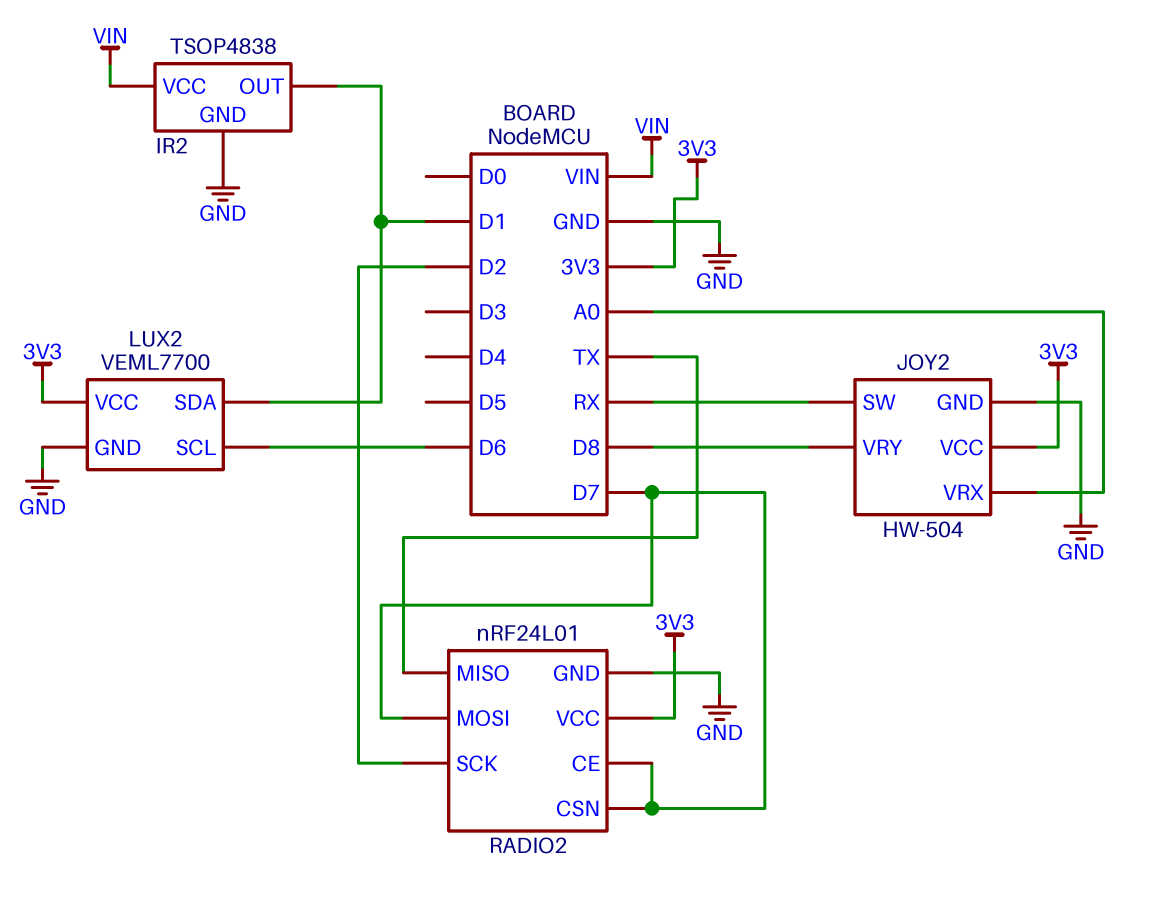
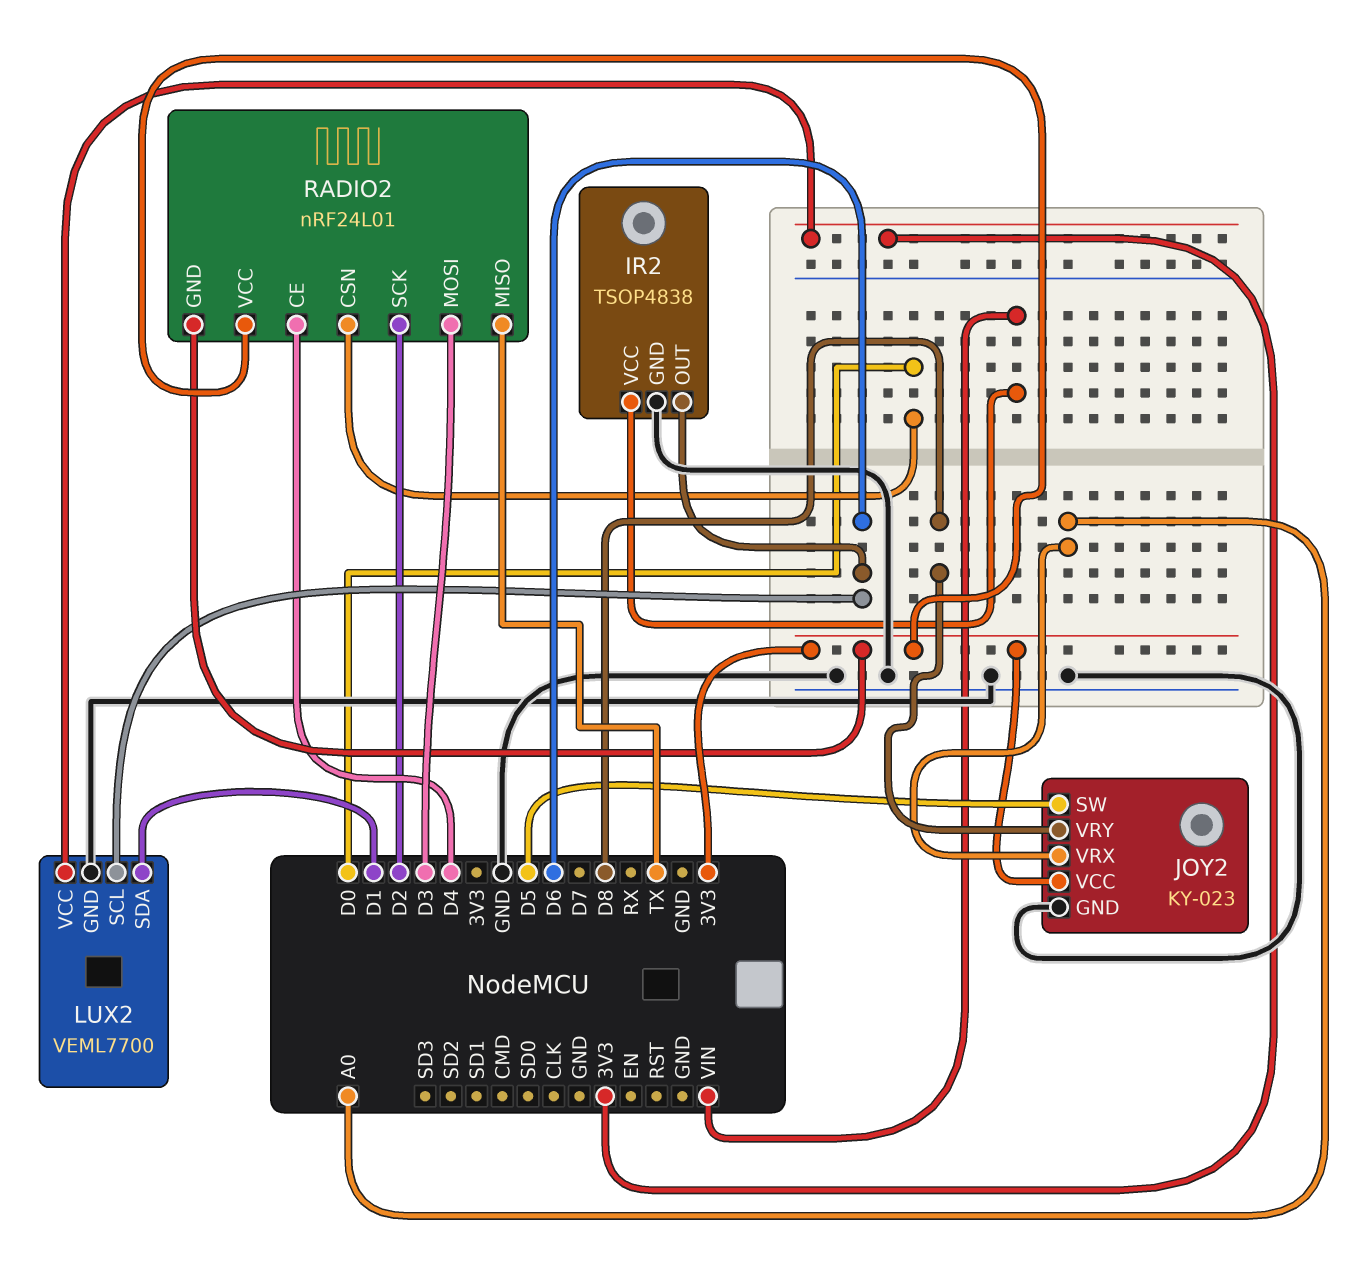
IR2 pin OUT: D1 -> D6
JOY2: HW-504 -> KY-023
JOY2 pin SW: RX -> D5
RADIO2 pin CE: D7 -> D4
RADIO2 pin CSN: D7 -> D0
RADIO2 pin GND: GND -> 3V3
RADIO2 pin MOSI: D7 -> D3

